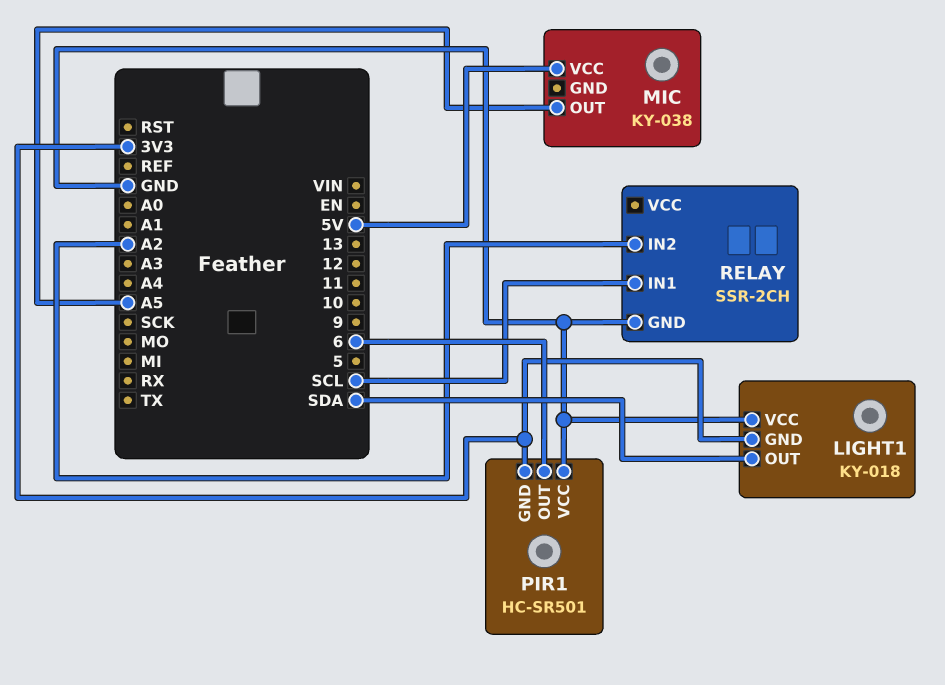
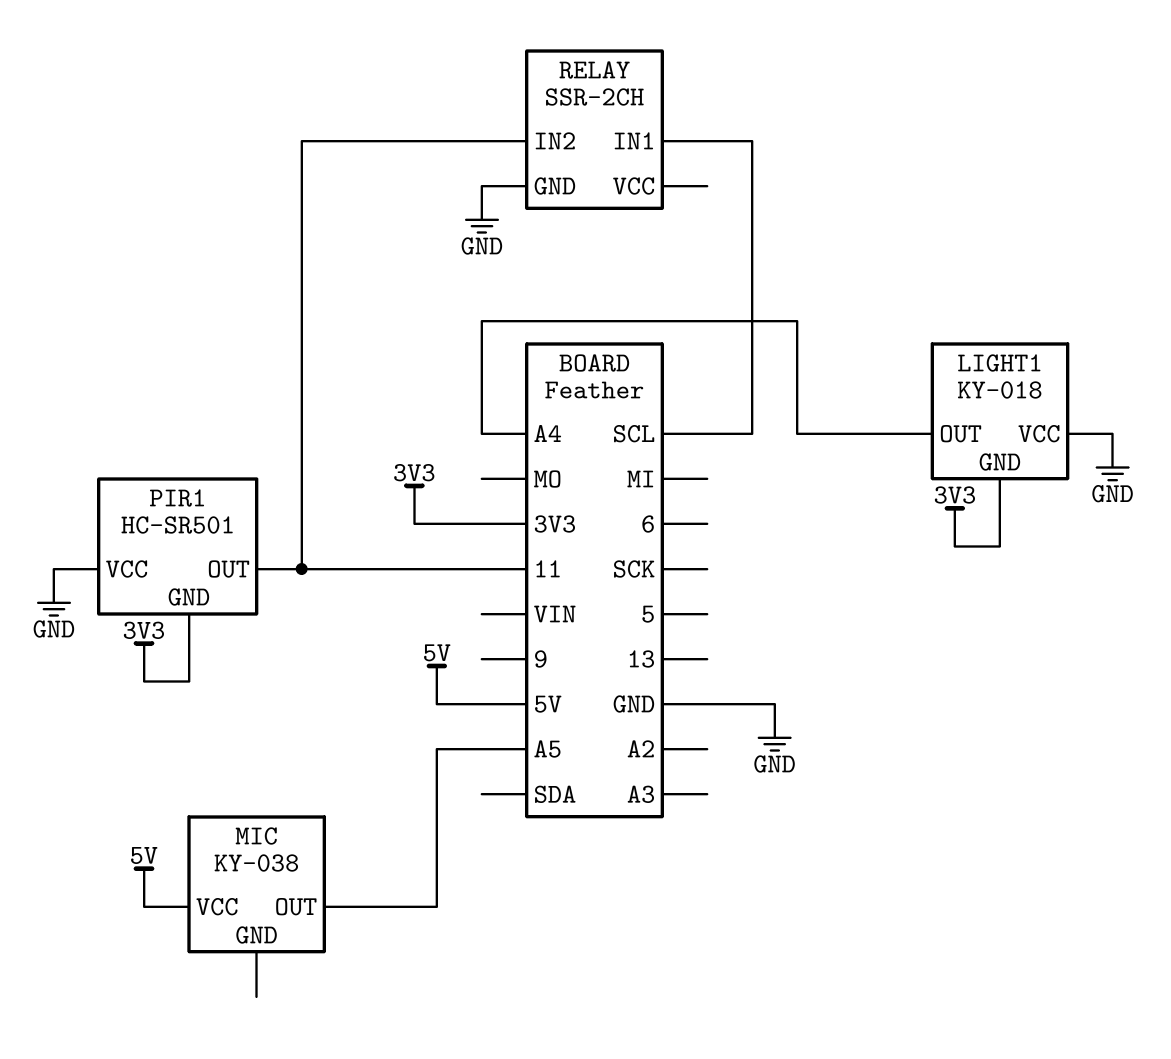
LIGHT1 pin OUT: SDA -> A4
PIR1 pin OUT: 6 -> 11
RELAY pin IN2: A2 -> 11

